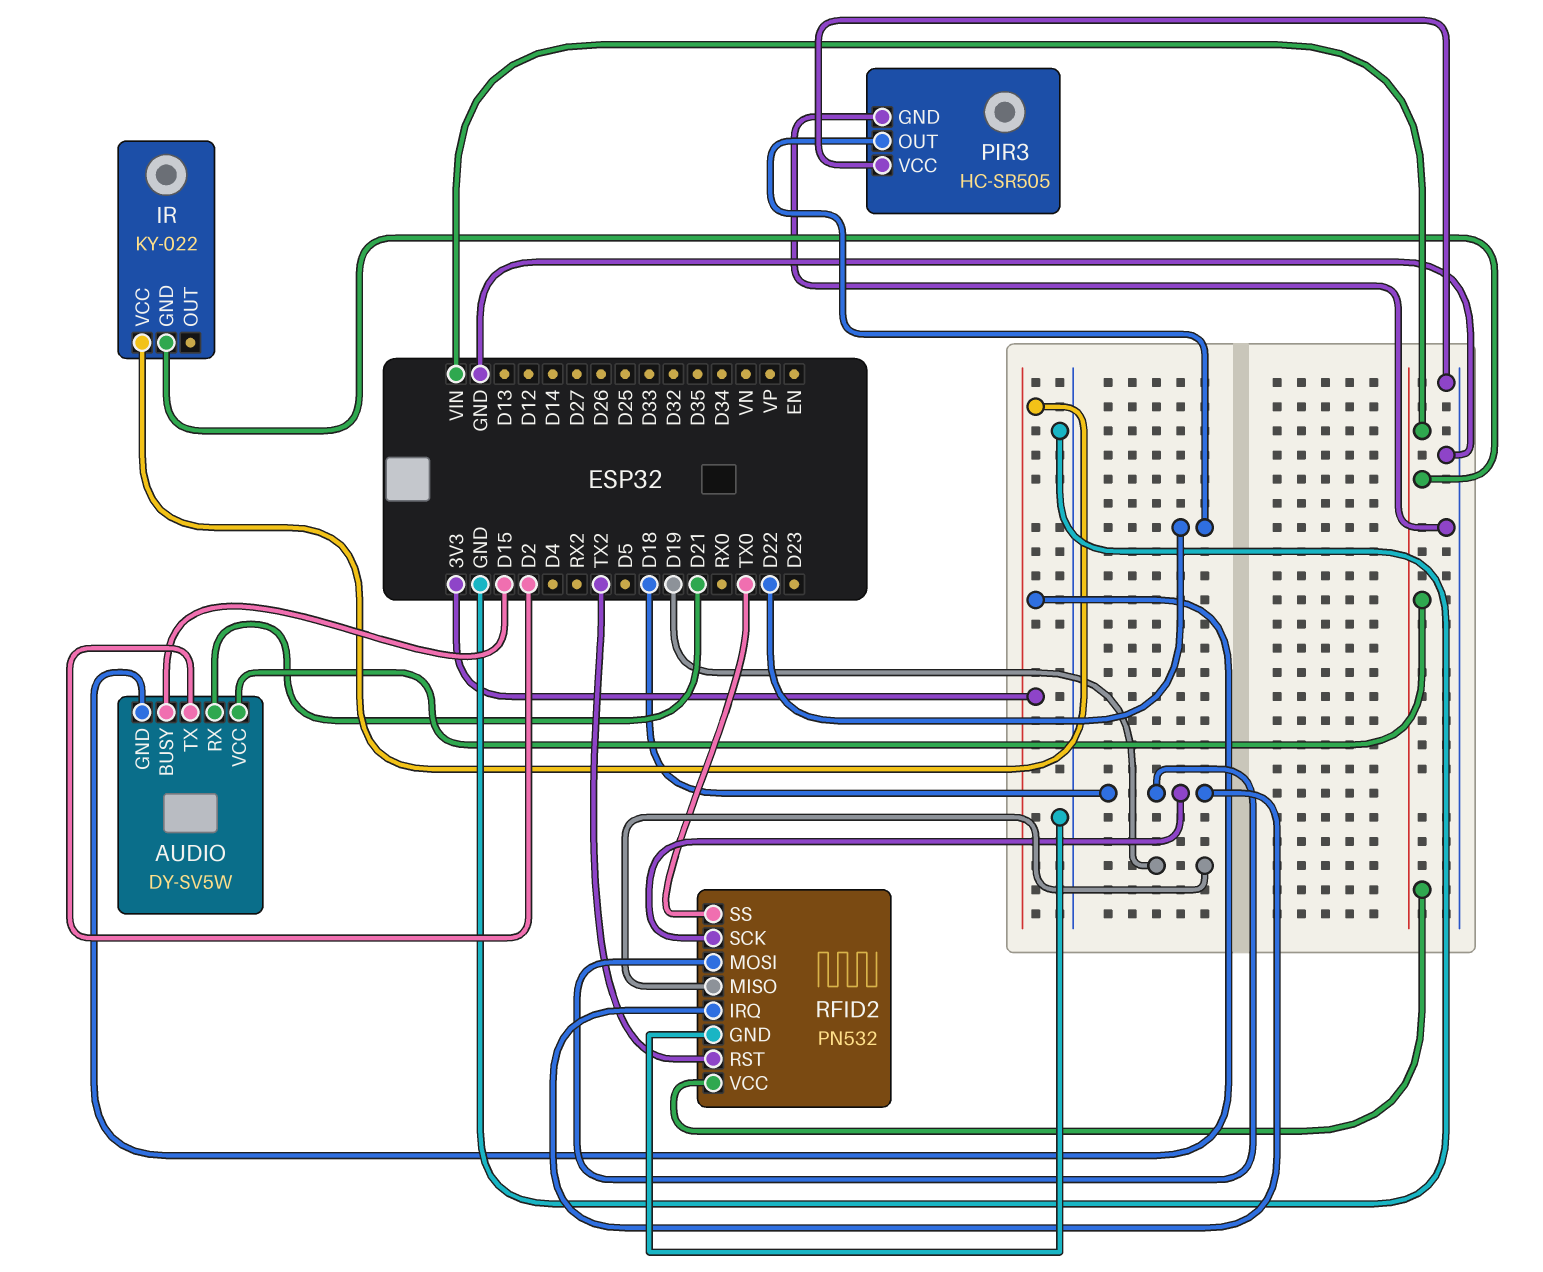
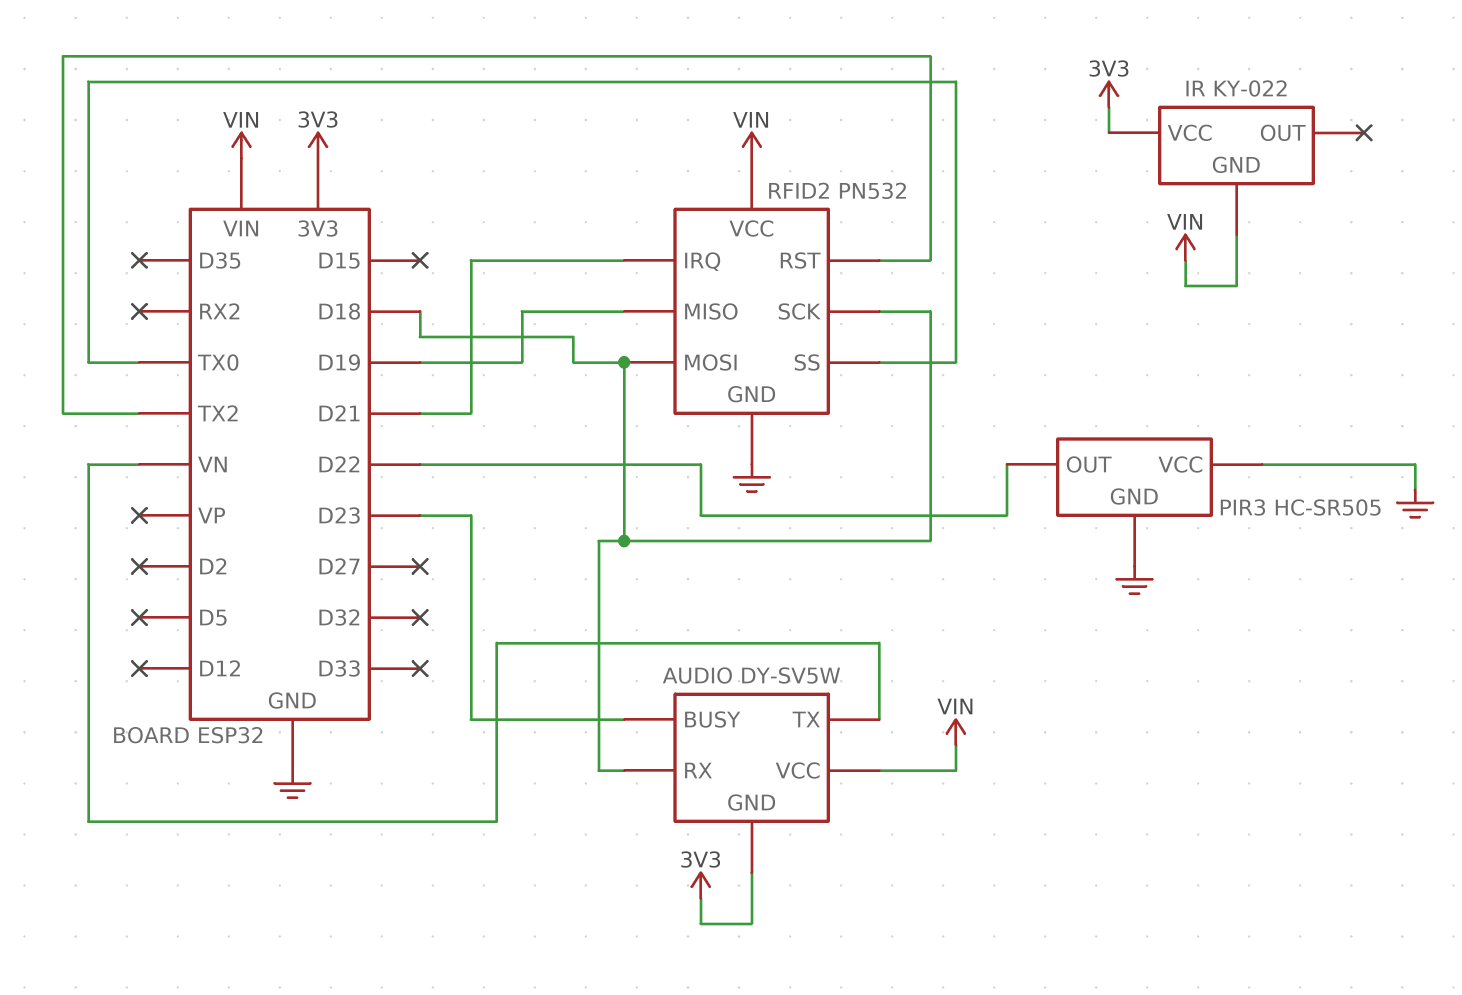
AUDIO pin BUSY: D15 -> D23
AUDIO pin RX: D21 -> D18
AUDIO pin TX: D2 -> VN
RFID2 pin IRQ: D18 -> D21

